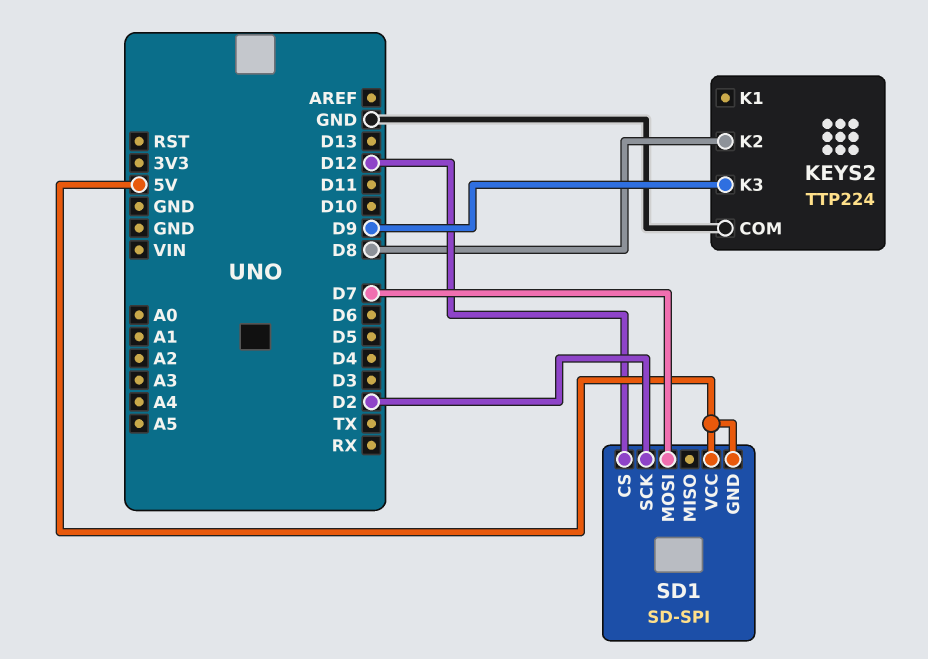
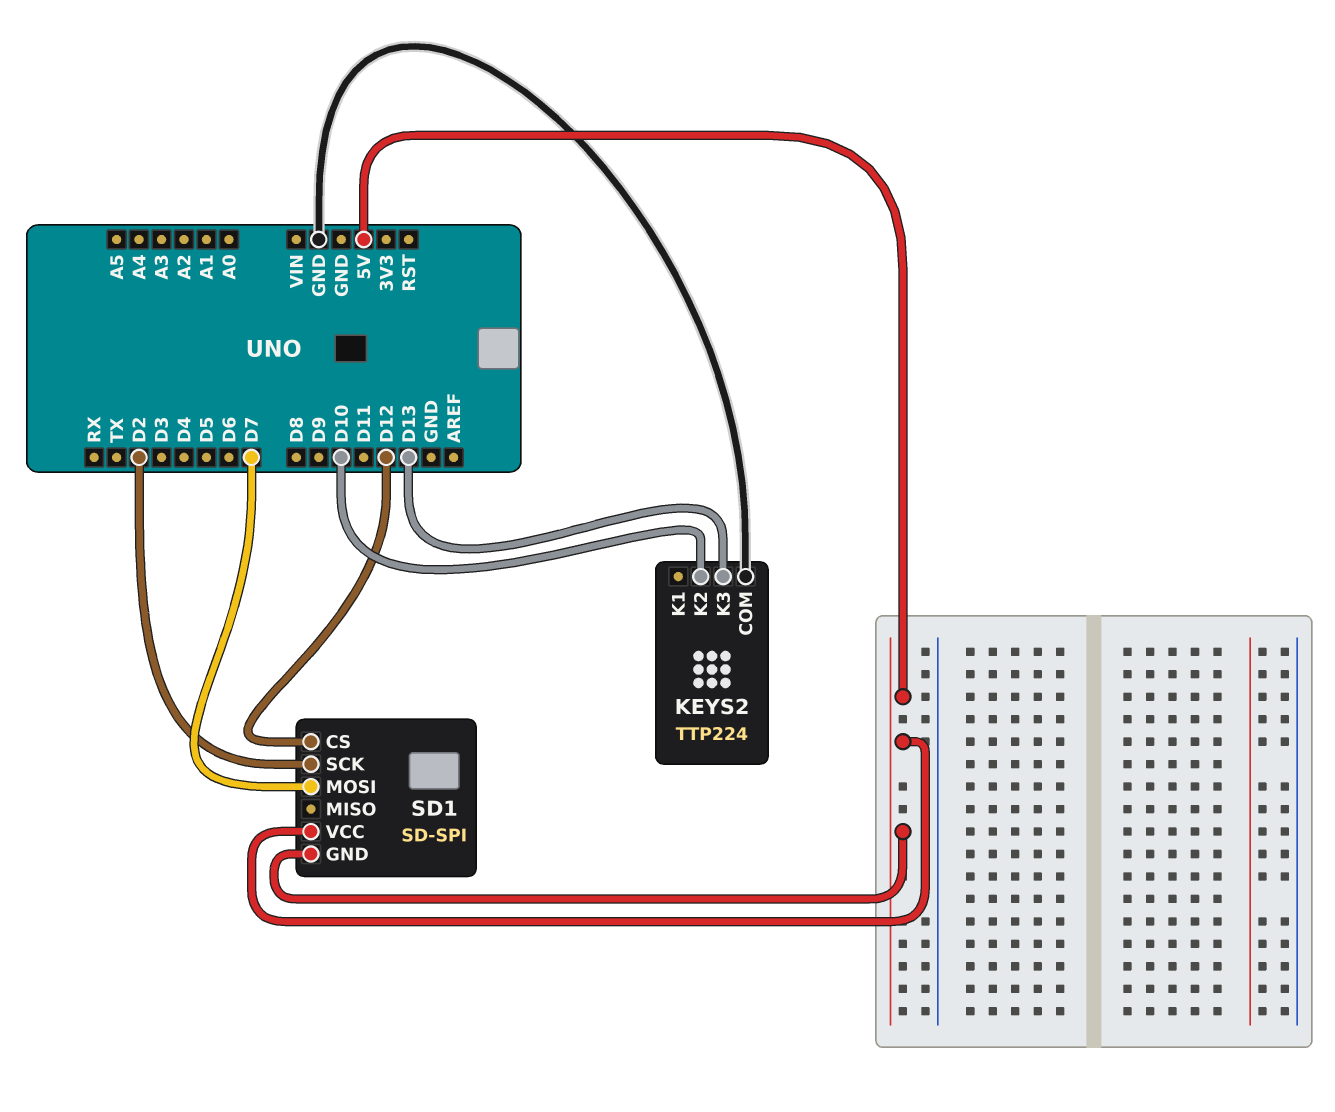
KEYS2 pin K2: D8 -> D10
KEYS2 pin K3: D9 -> D13

